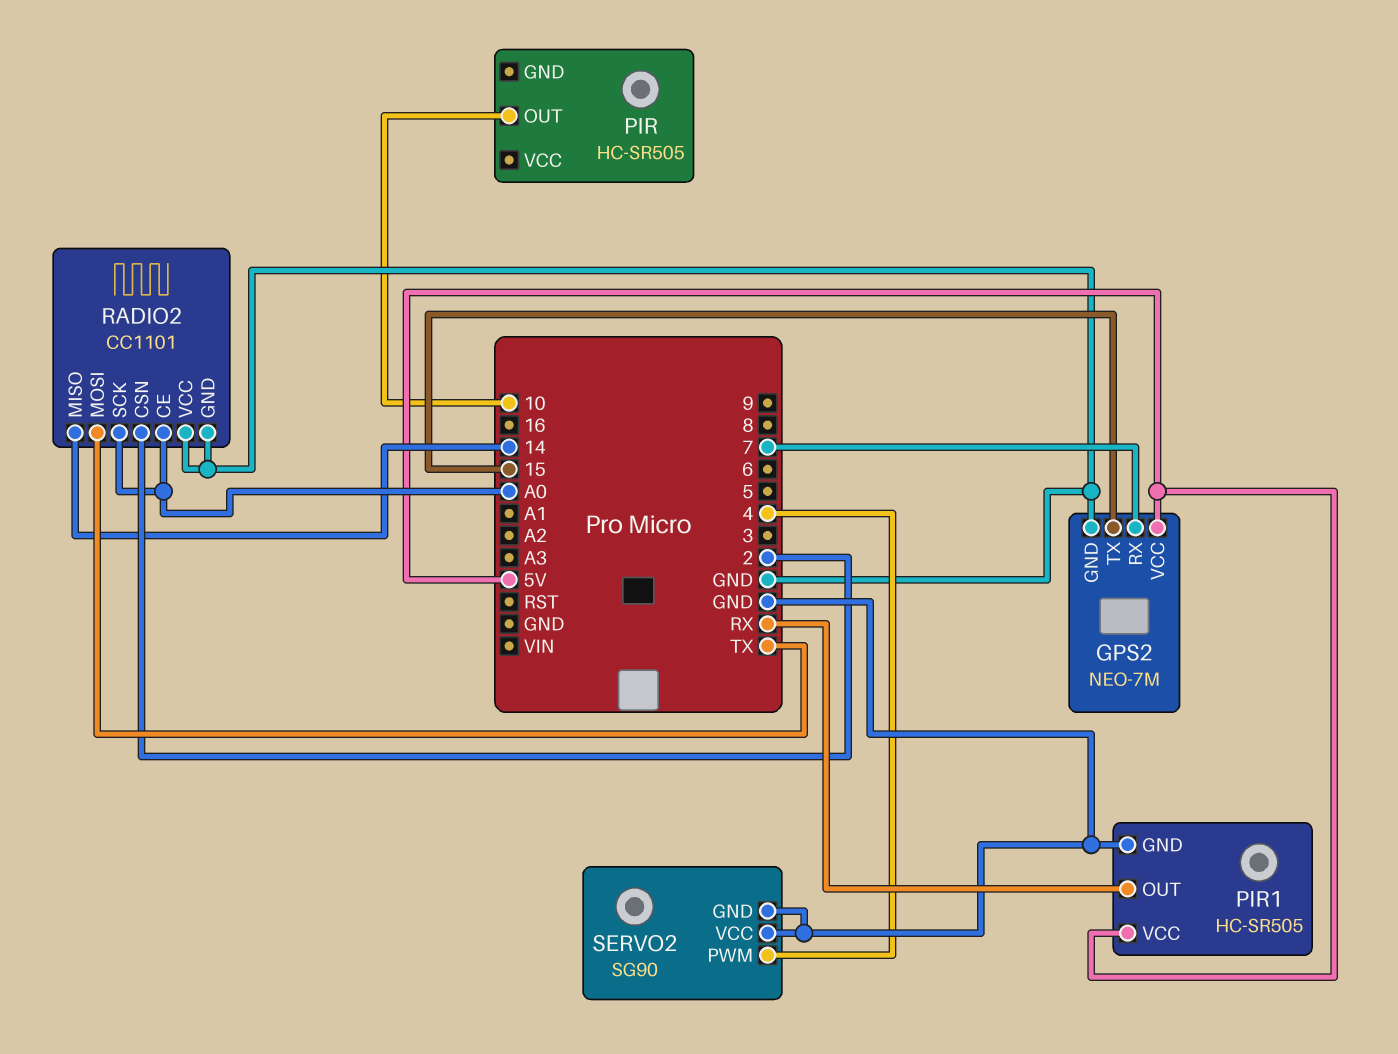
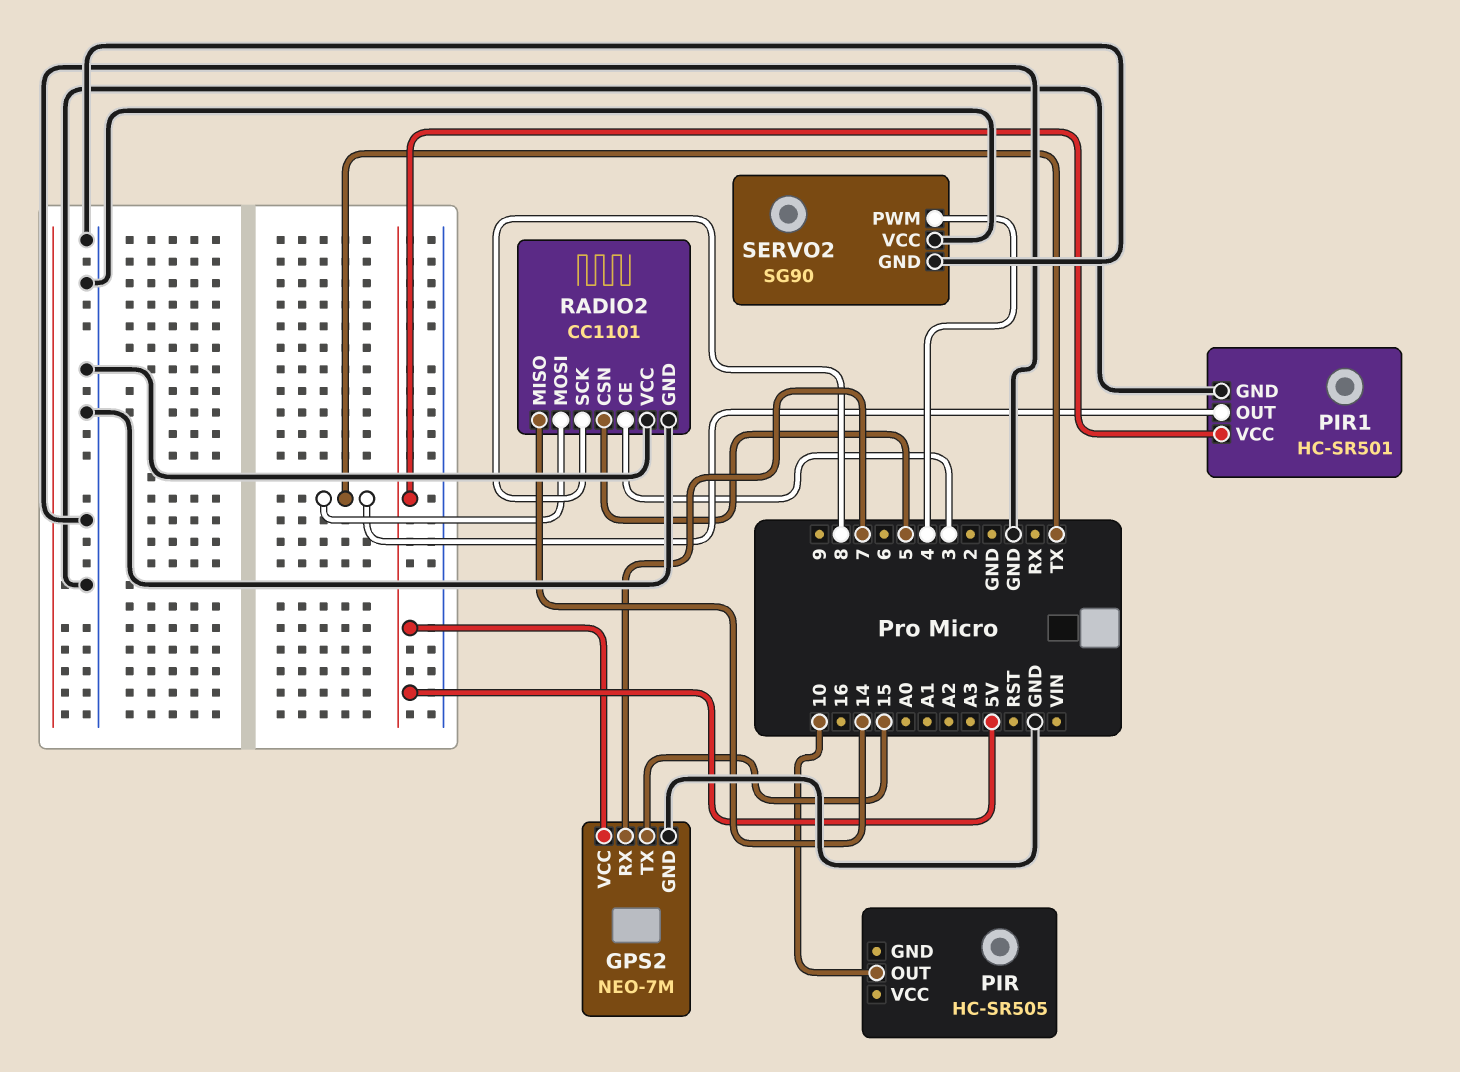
PIR1: HC-SR505 -> HC-SR501
PIR1 pin OUT: RX -> TX
RADIO2 pin CE: A0 -> 3
RADIO2 pin CSN: 2 -> 5
RADIO2 pin SCK: A0 -> 8

